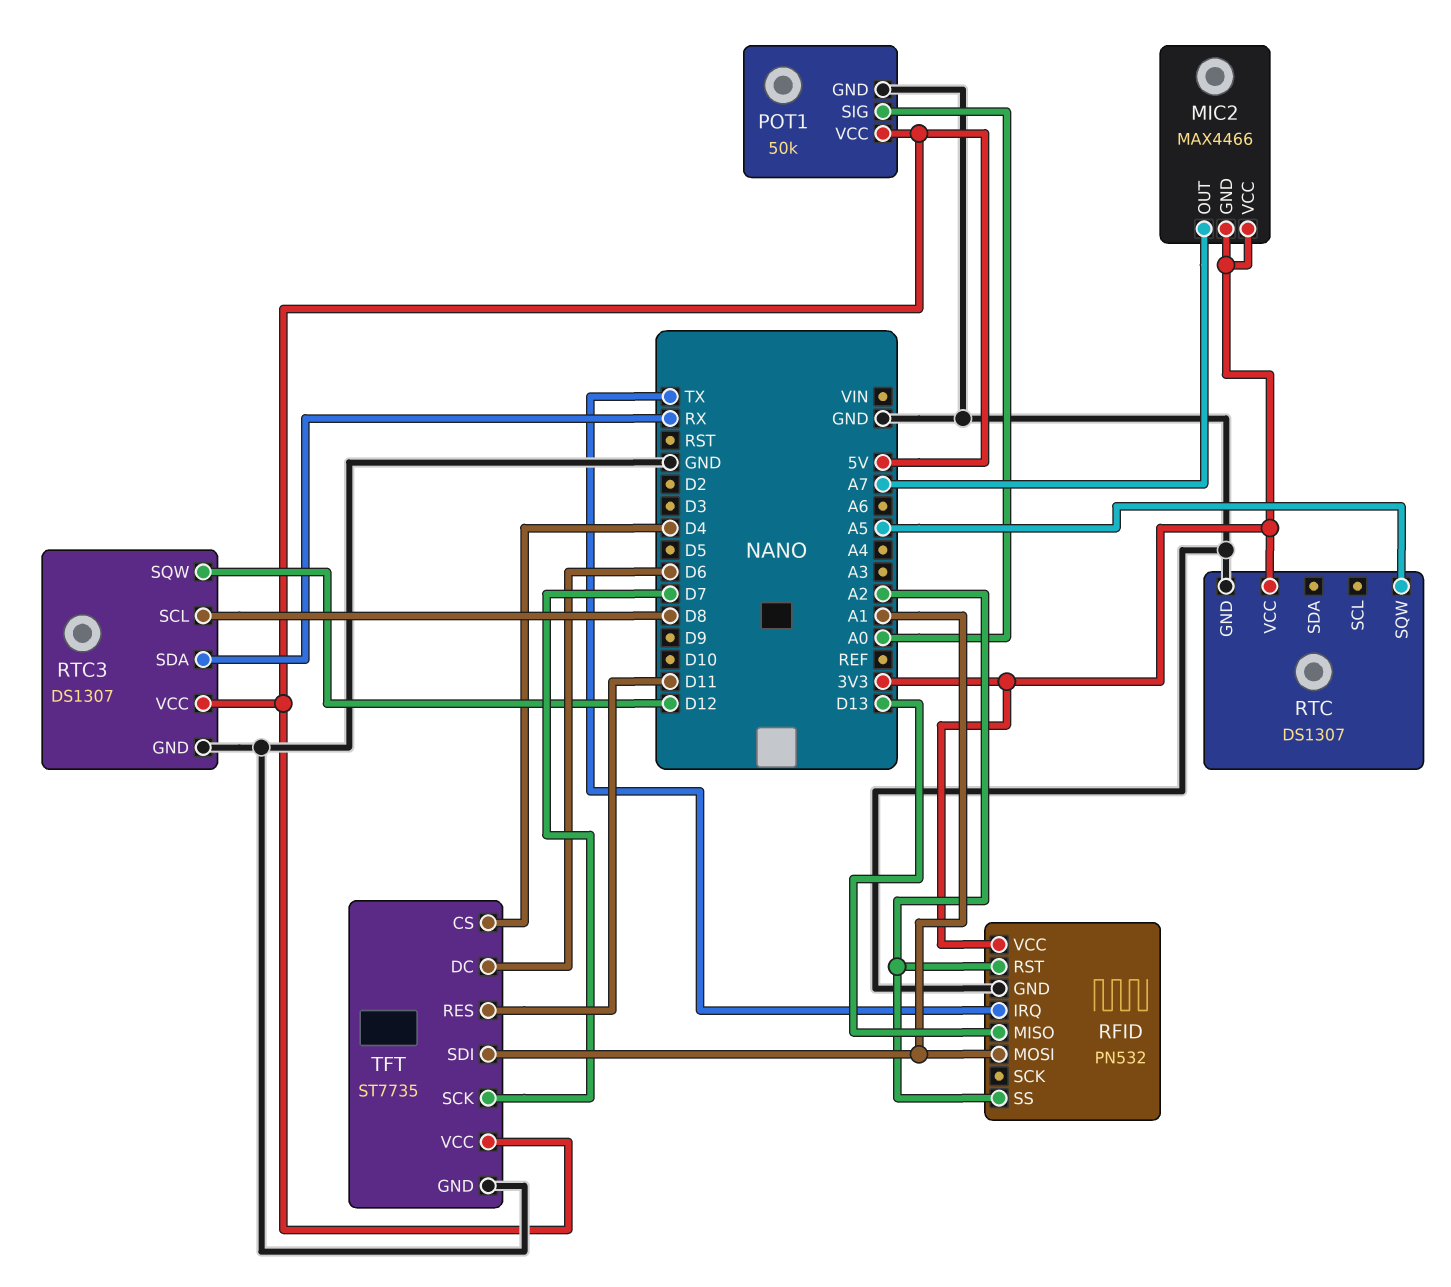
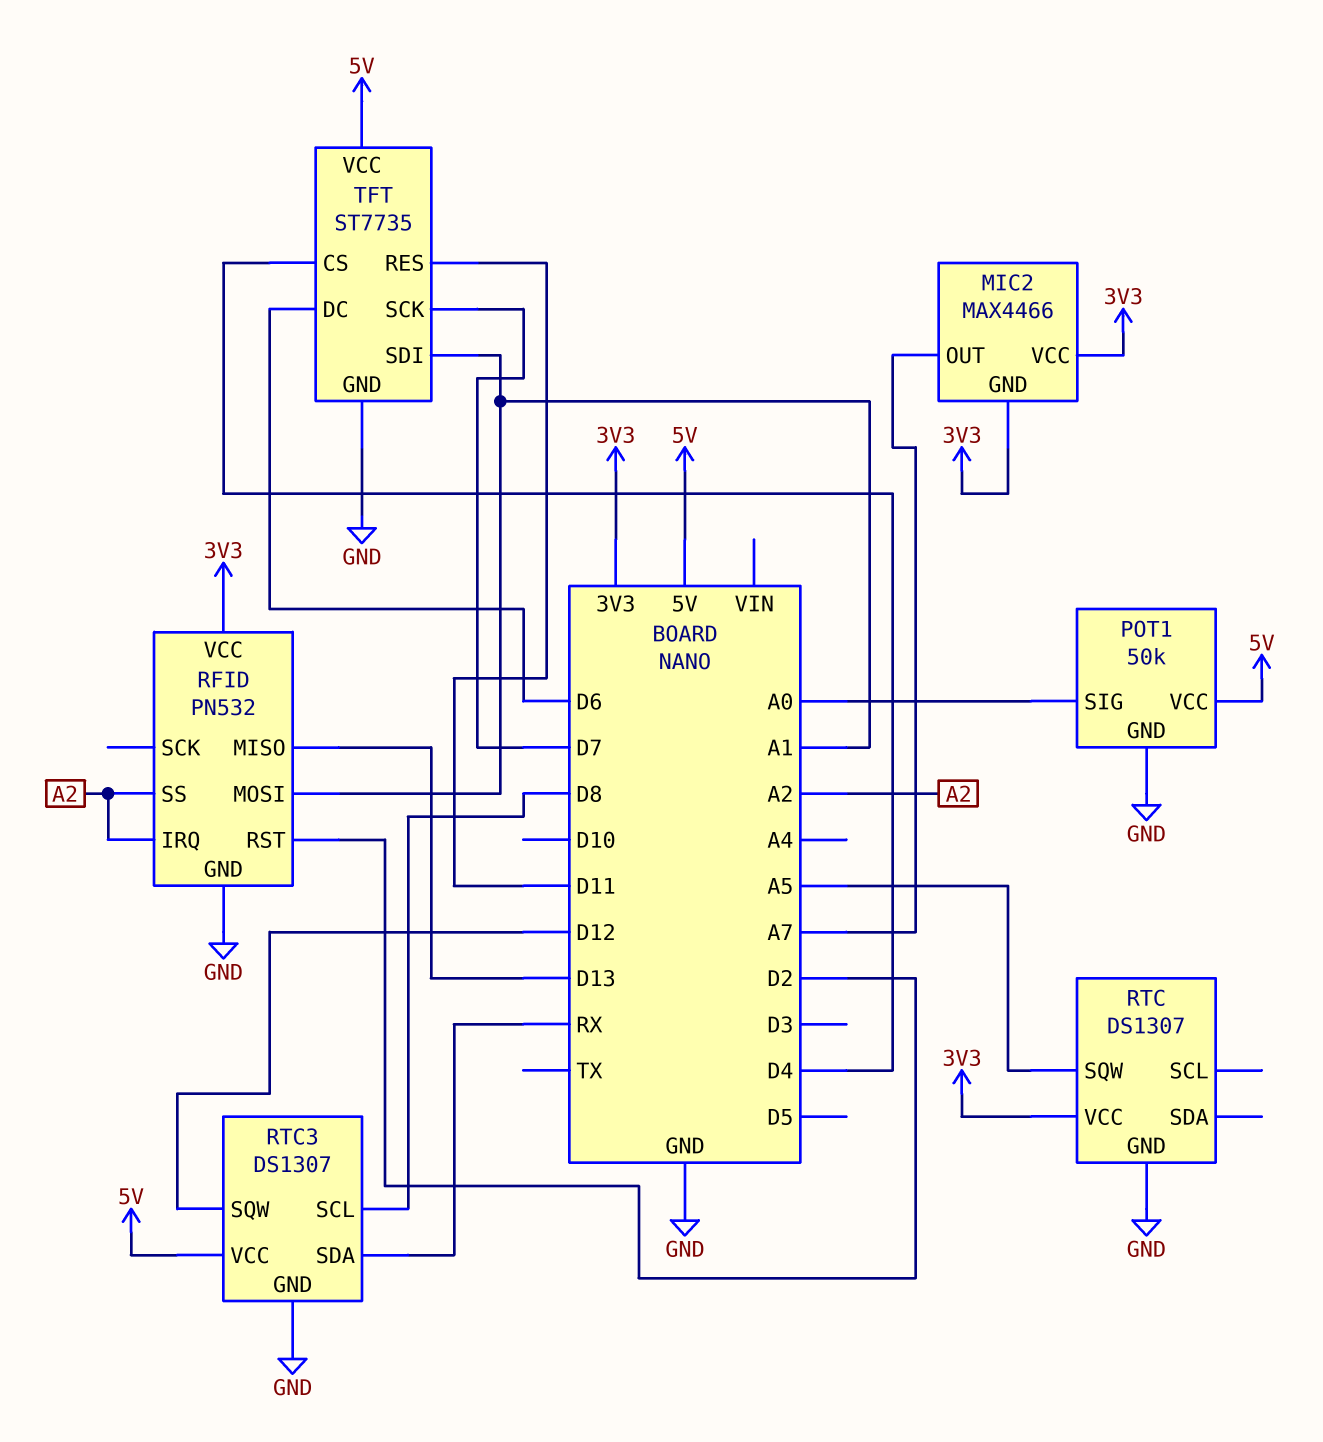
RFID pin IRQ: TX -> A2
RFID pin RST: A2 -> D2

